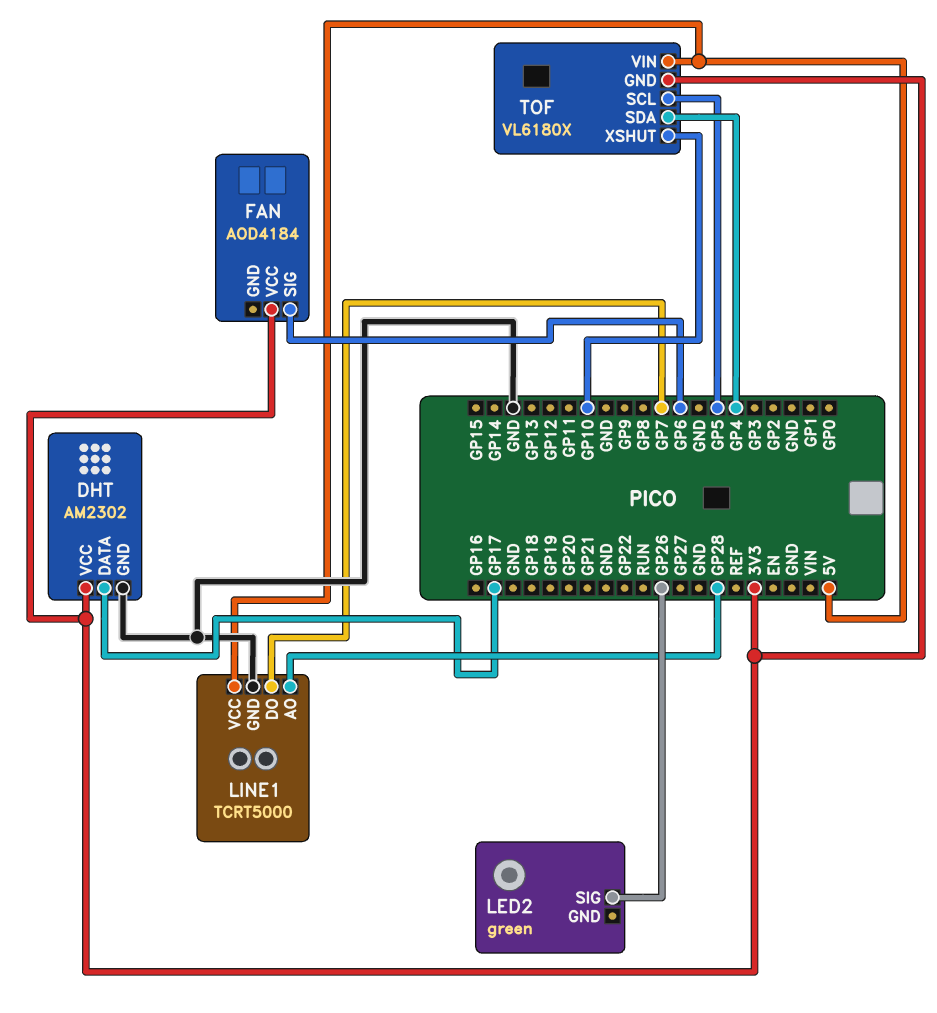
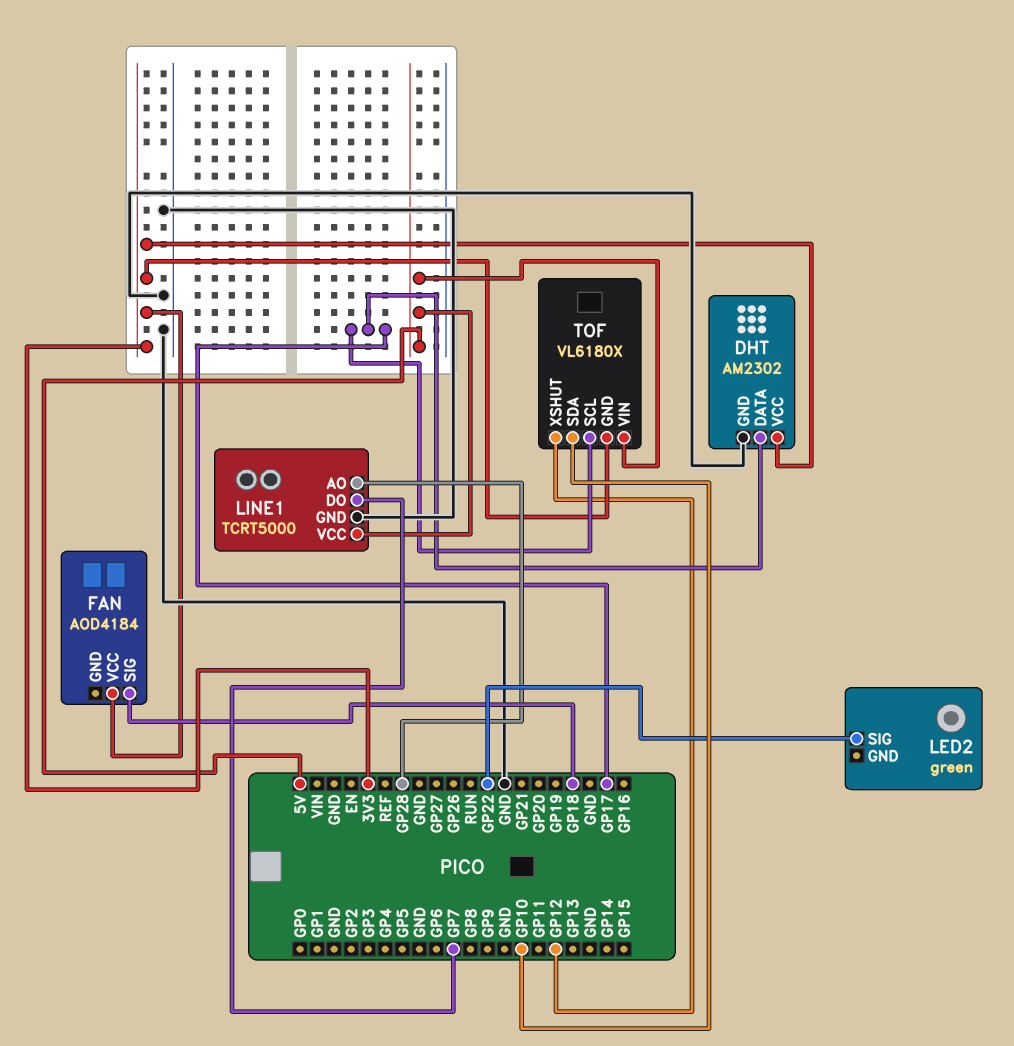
FAN pin SIG: GP6 -> GP18
LED2 pin SIG: GP26 -> GP22
TOF pin SCL: GP5 -> GP17
TOF pin SDA: GP4 -> GP10
TOF pin XSHUT: GP10 -> GP12

